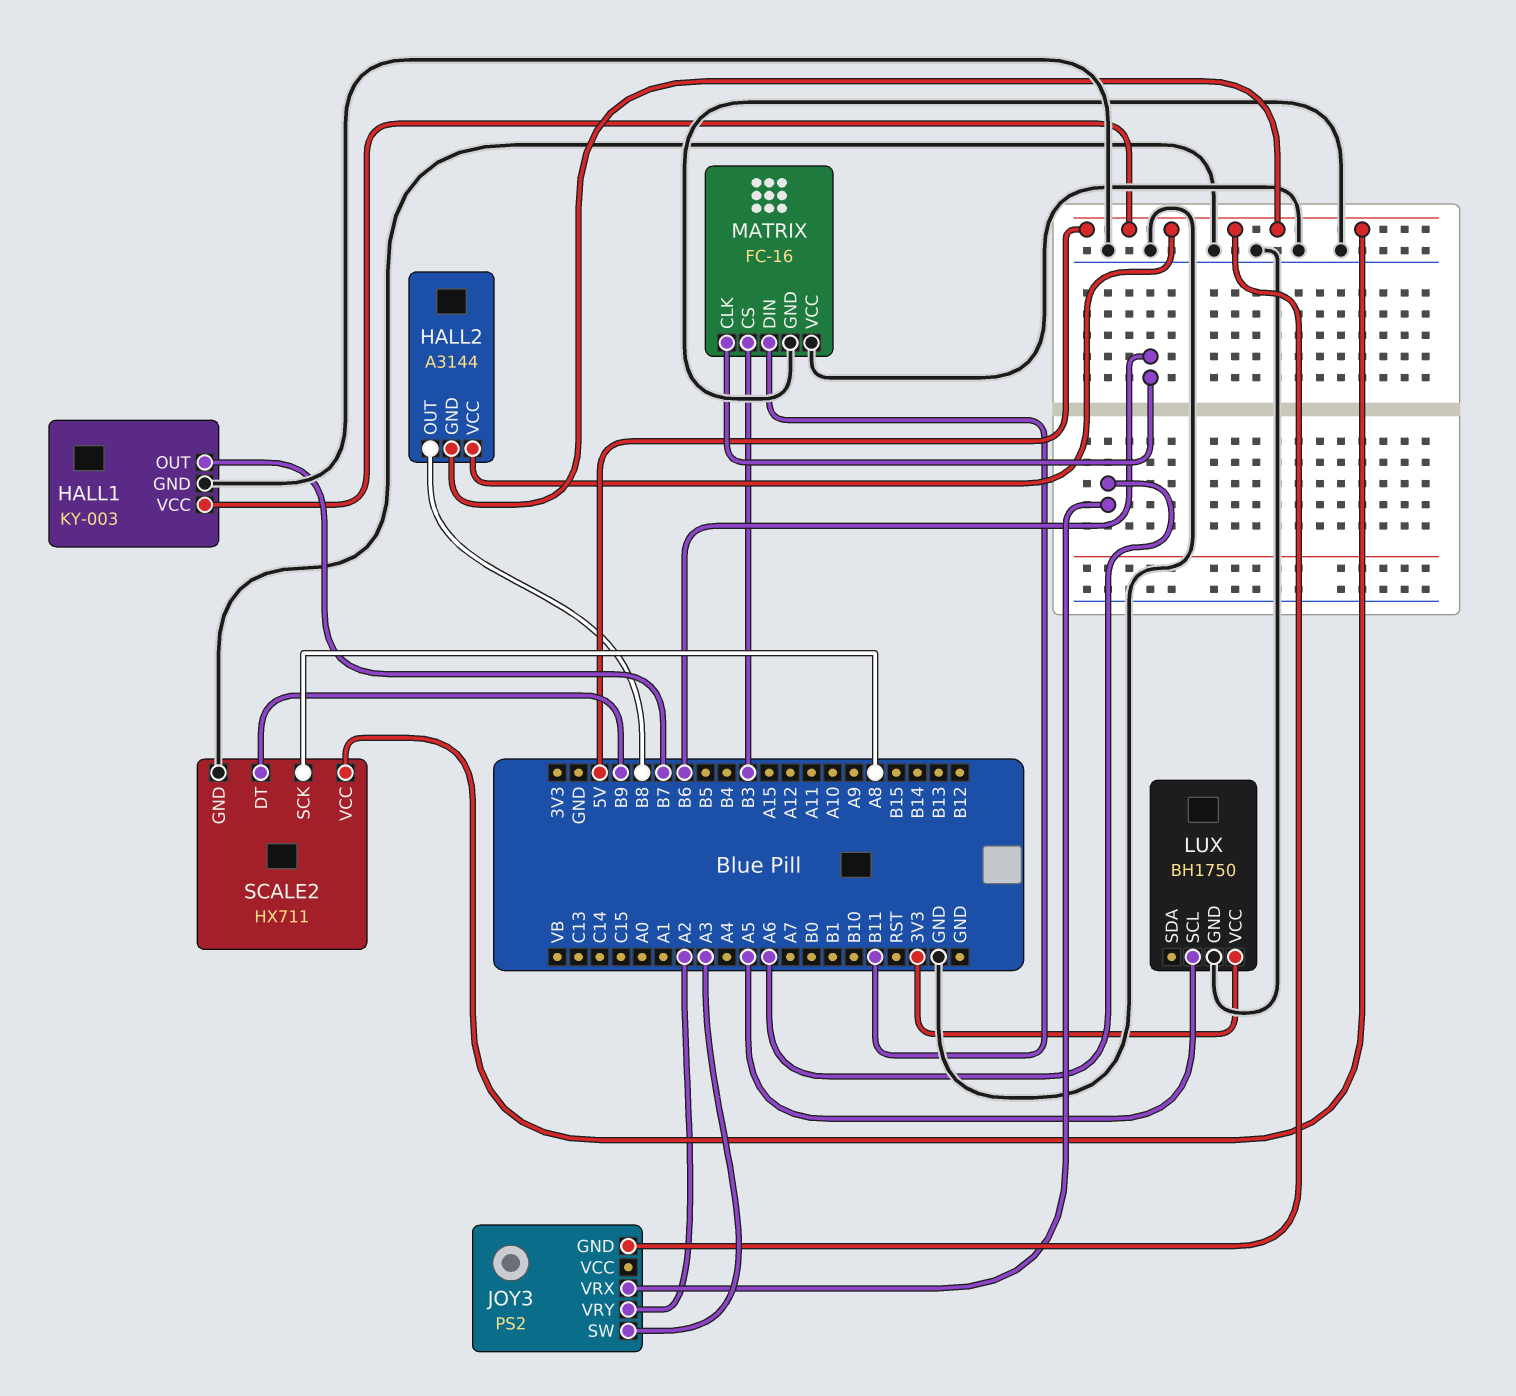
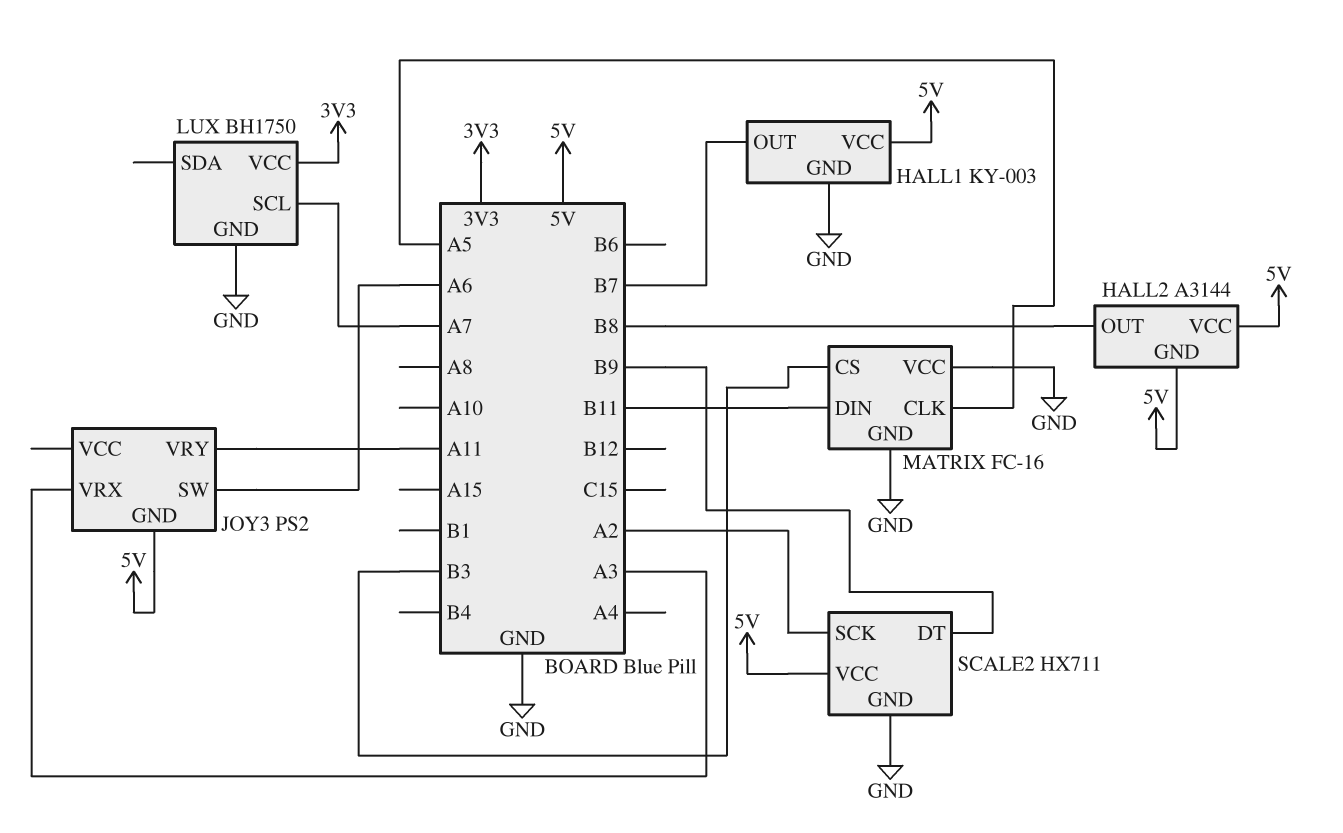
JOY3 pin SW: A3 -> A6
JOY3 pin VRX: A6 -> A3
JOY3 pin VRY: A2 -> A11
LUX pin SCL: A5 -> A7
MATRIX pin CLK: B6 -> A5
SCALE2 pin SCK: A8 -> A2

